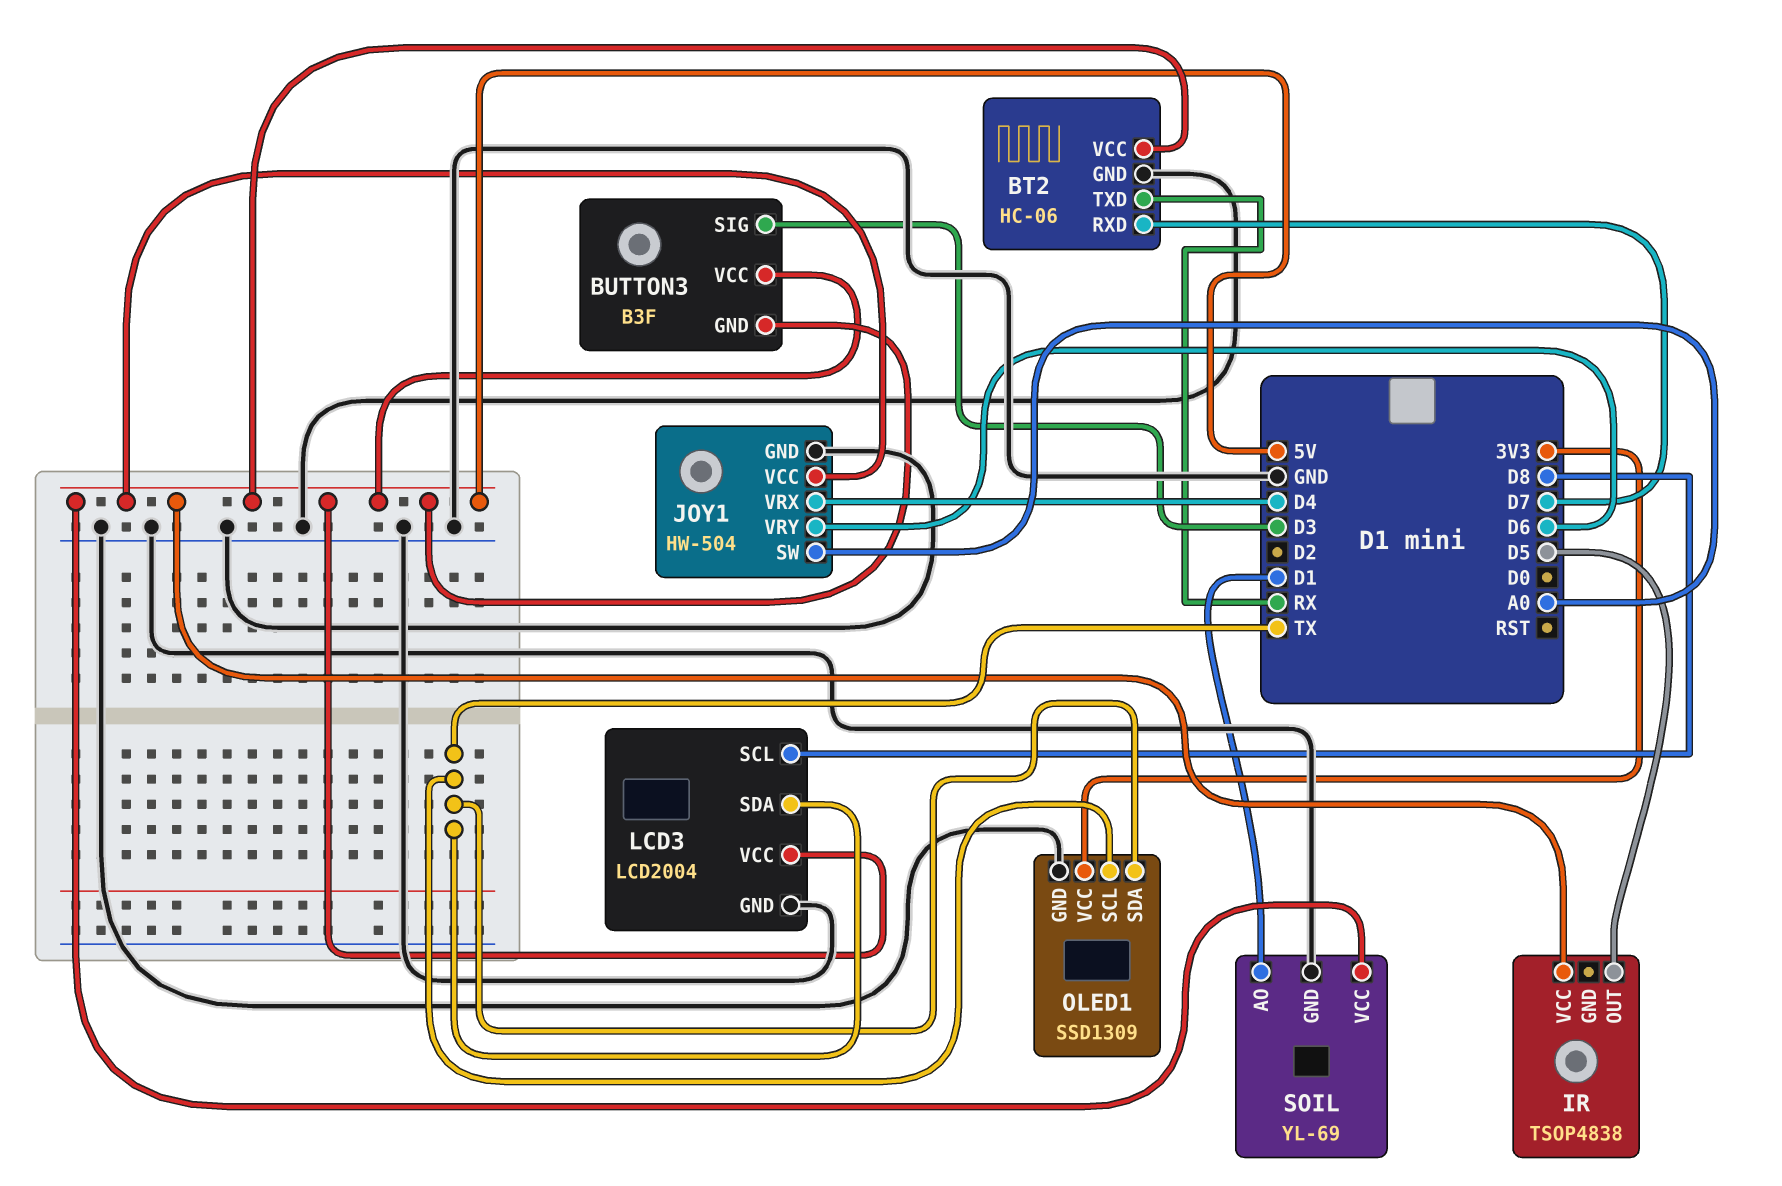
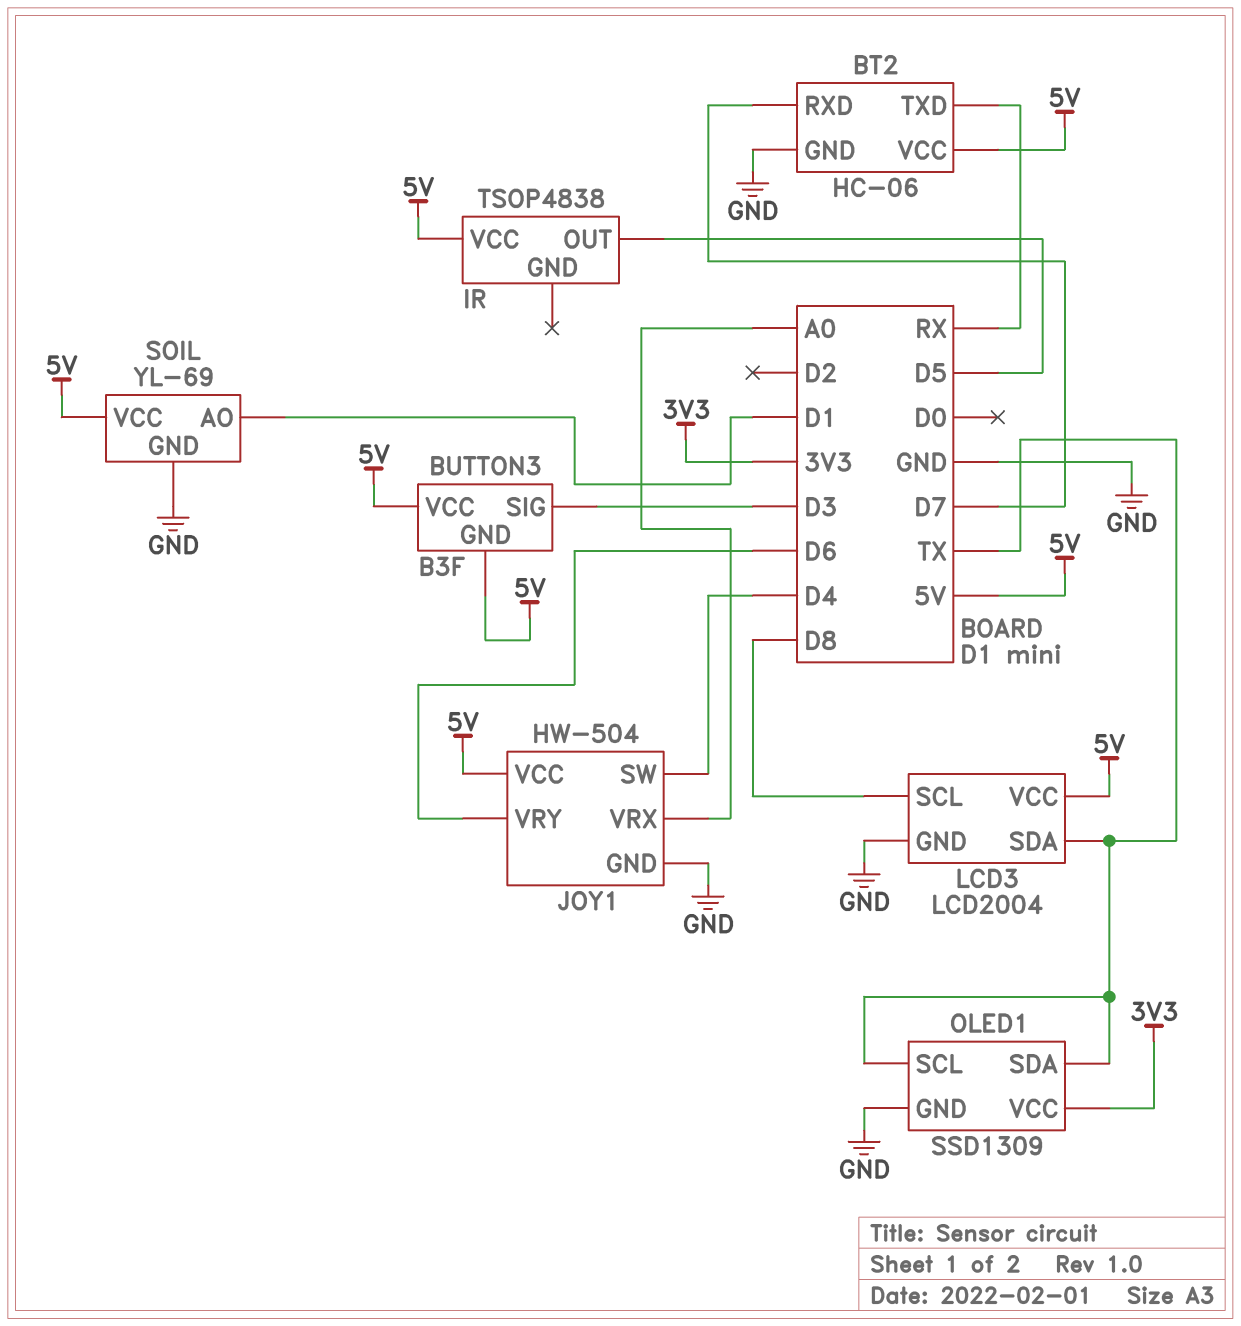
JOY1 pin SW: A0 -> D4
JOY1 pin VRX: D4 -> A0

